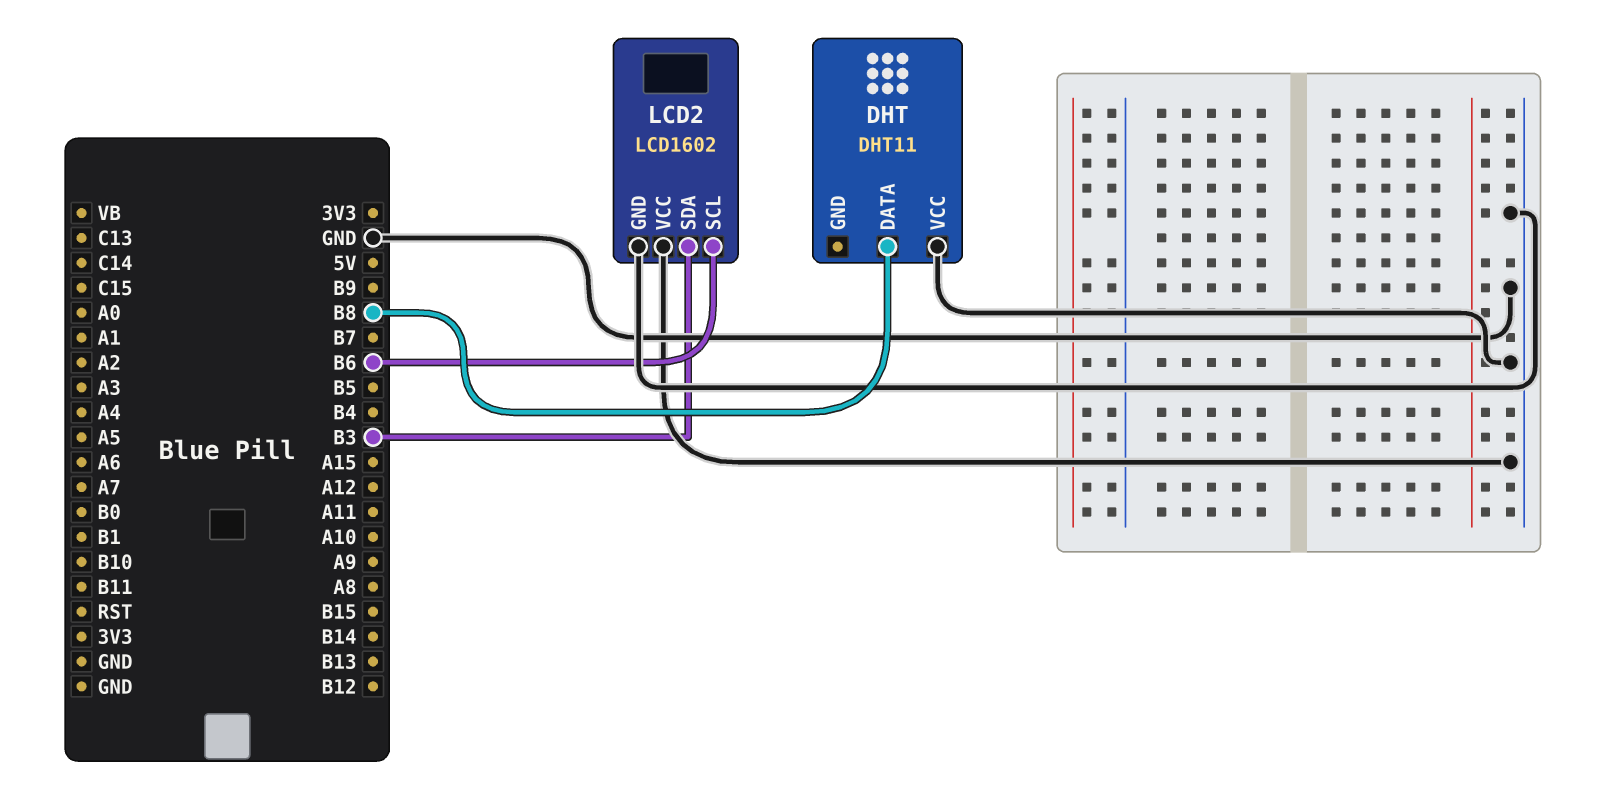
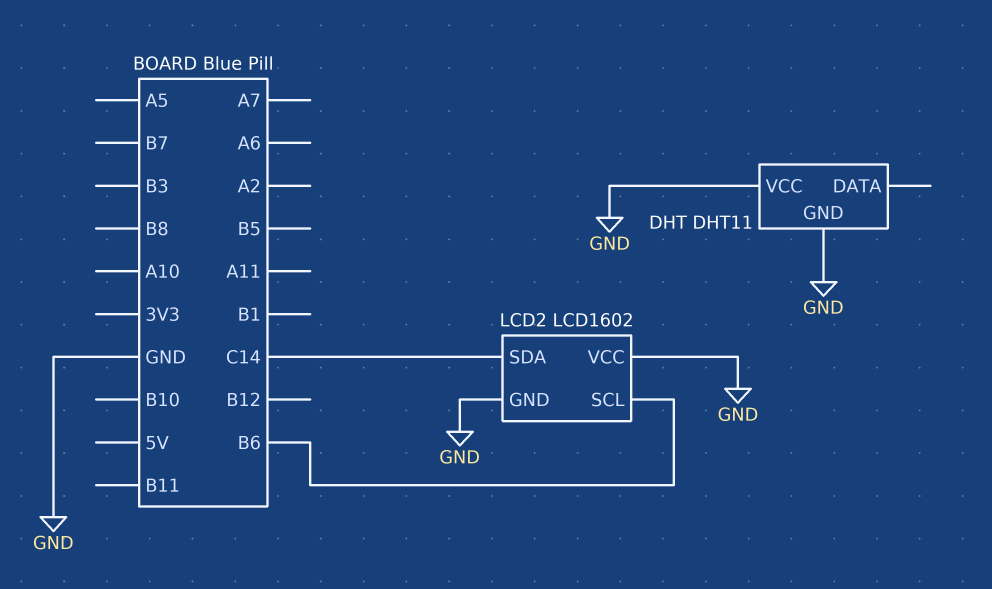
DHT pin DATA: B8 -> none
DHT pin GND: none -> GND
LCD2 pin SDA: B3 -> C14

